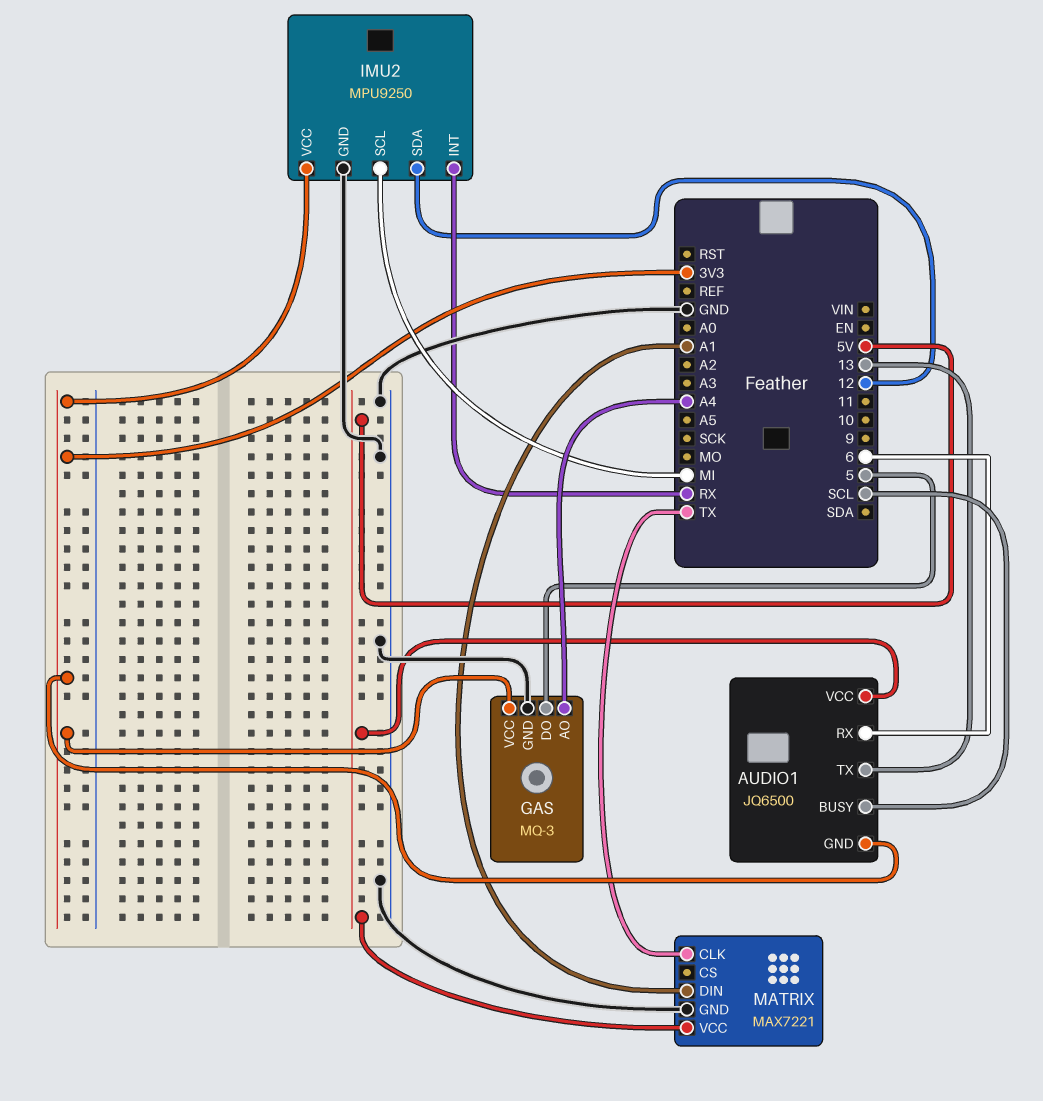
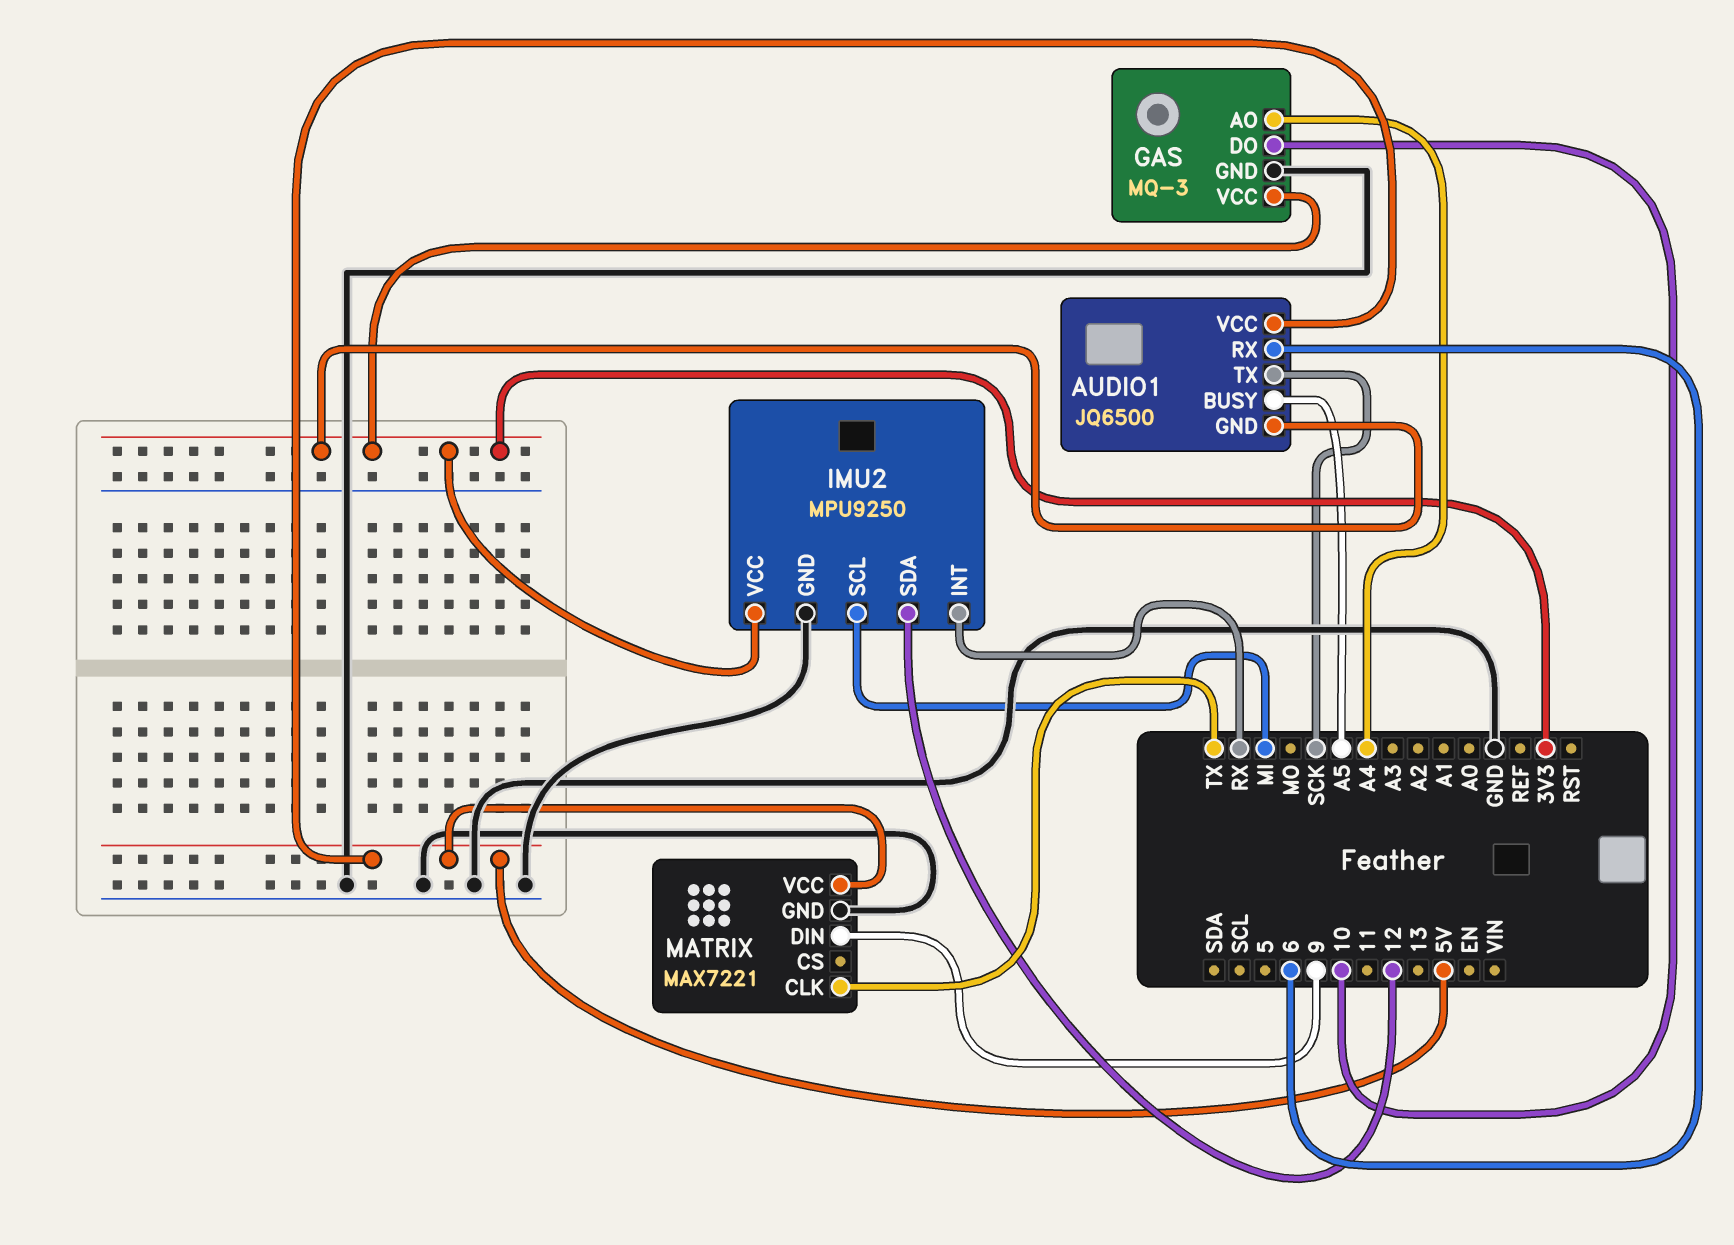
AUDIO1 pin BUSY: SCL -> A5
AUDIO1 pin TX: 13 -> SCK
GAS pin DO: 5 -> 10
MATRIX pin DIN: A1 -> 9

